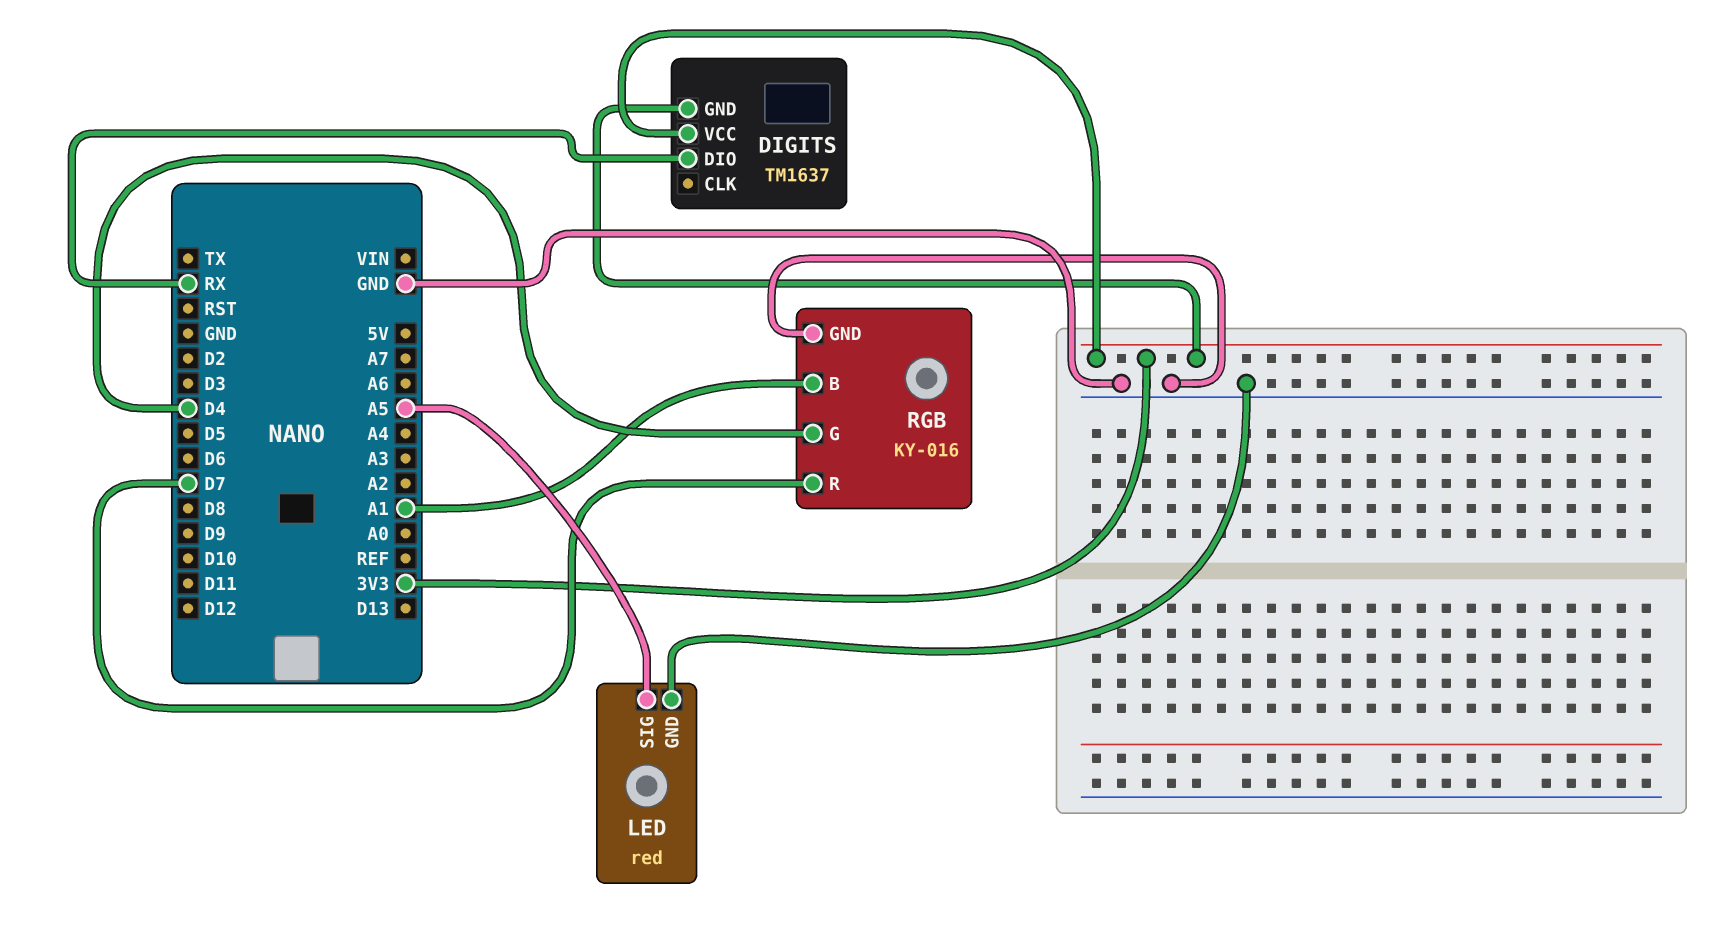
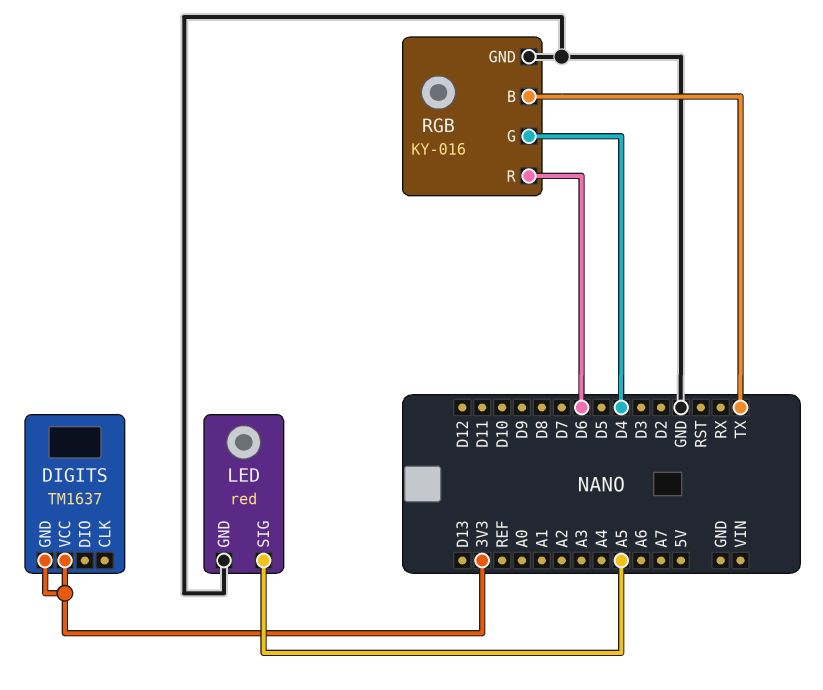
DIGITS pin DIO: RX -> none
RGB pin B: A1 -> TX
RGB pin R: D7 -> D6

